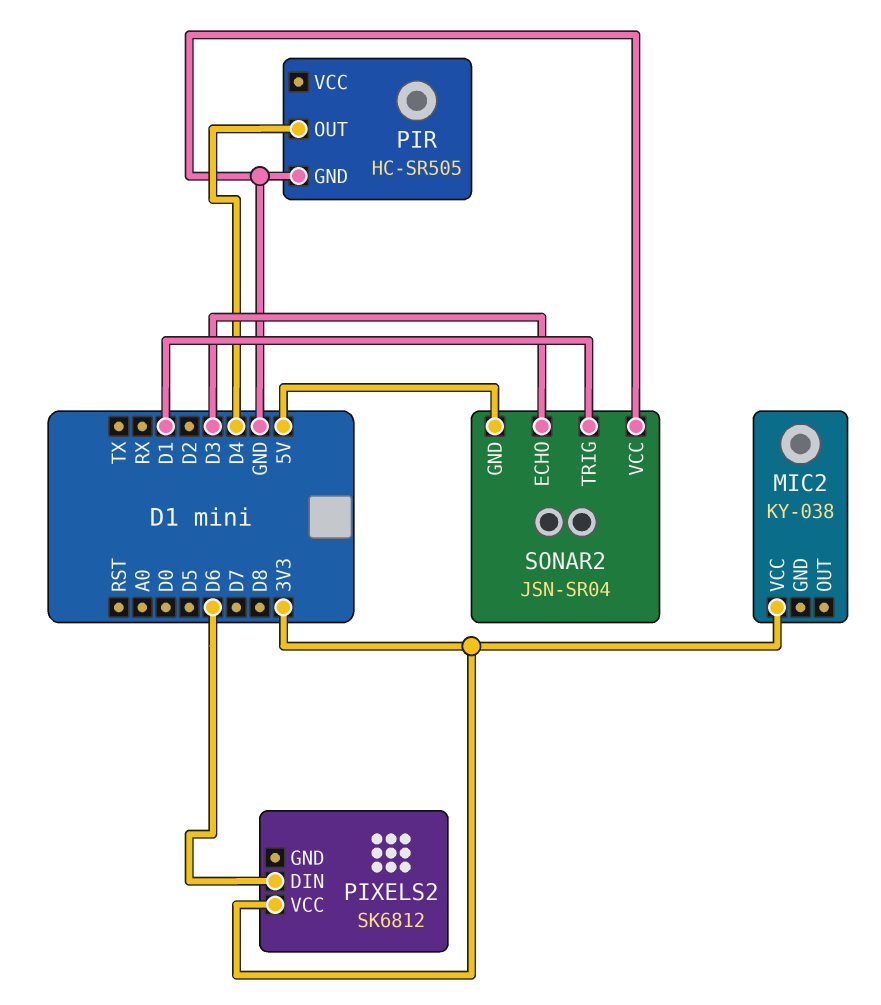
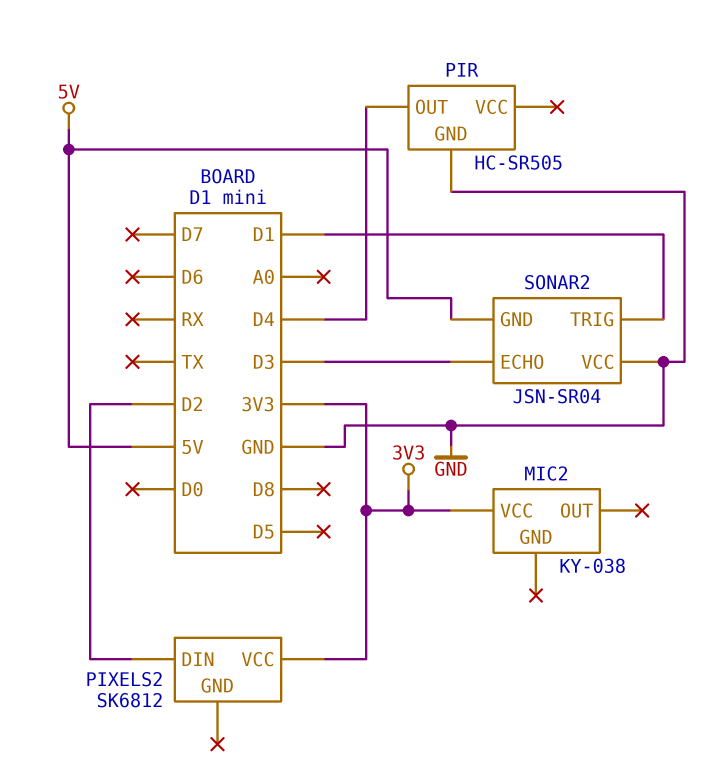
PIXELS2 pin DIN: D6 -> D2

